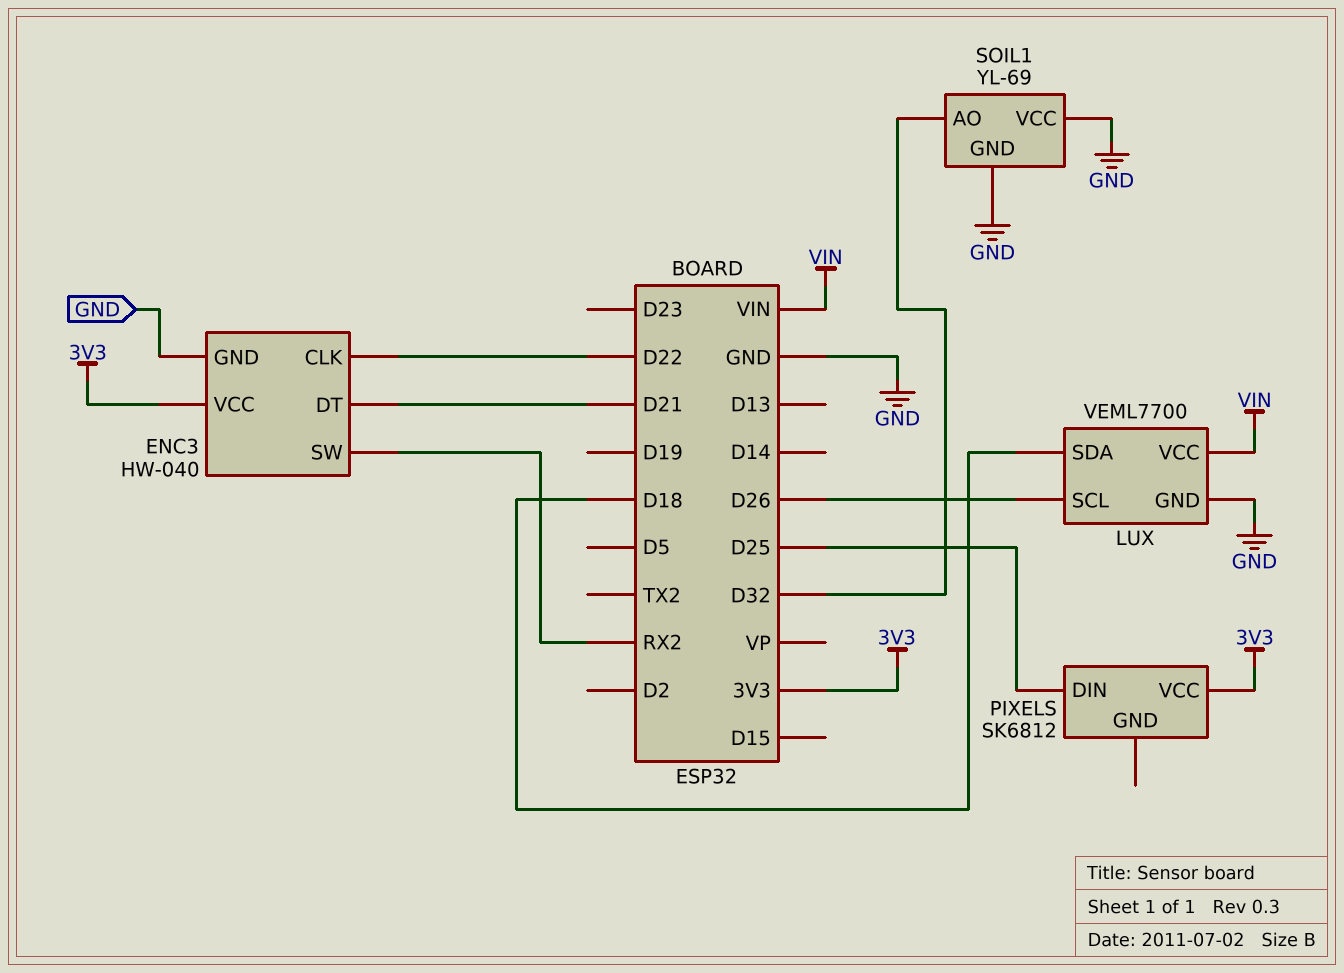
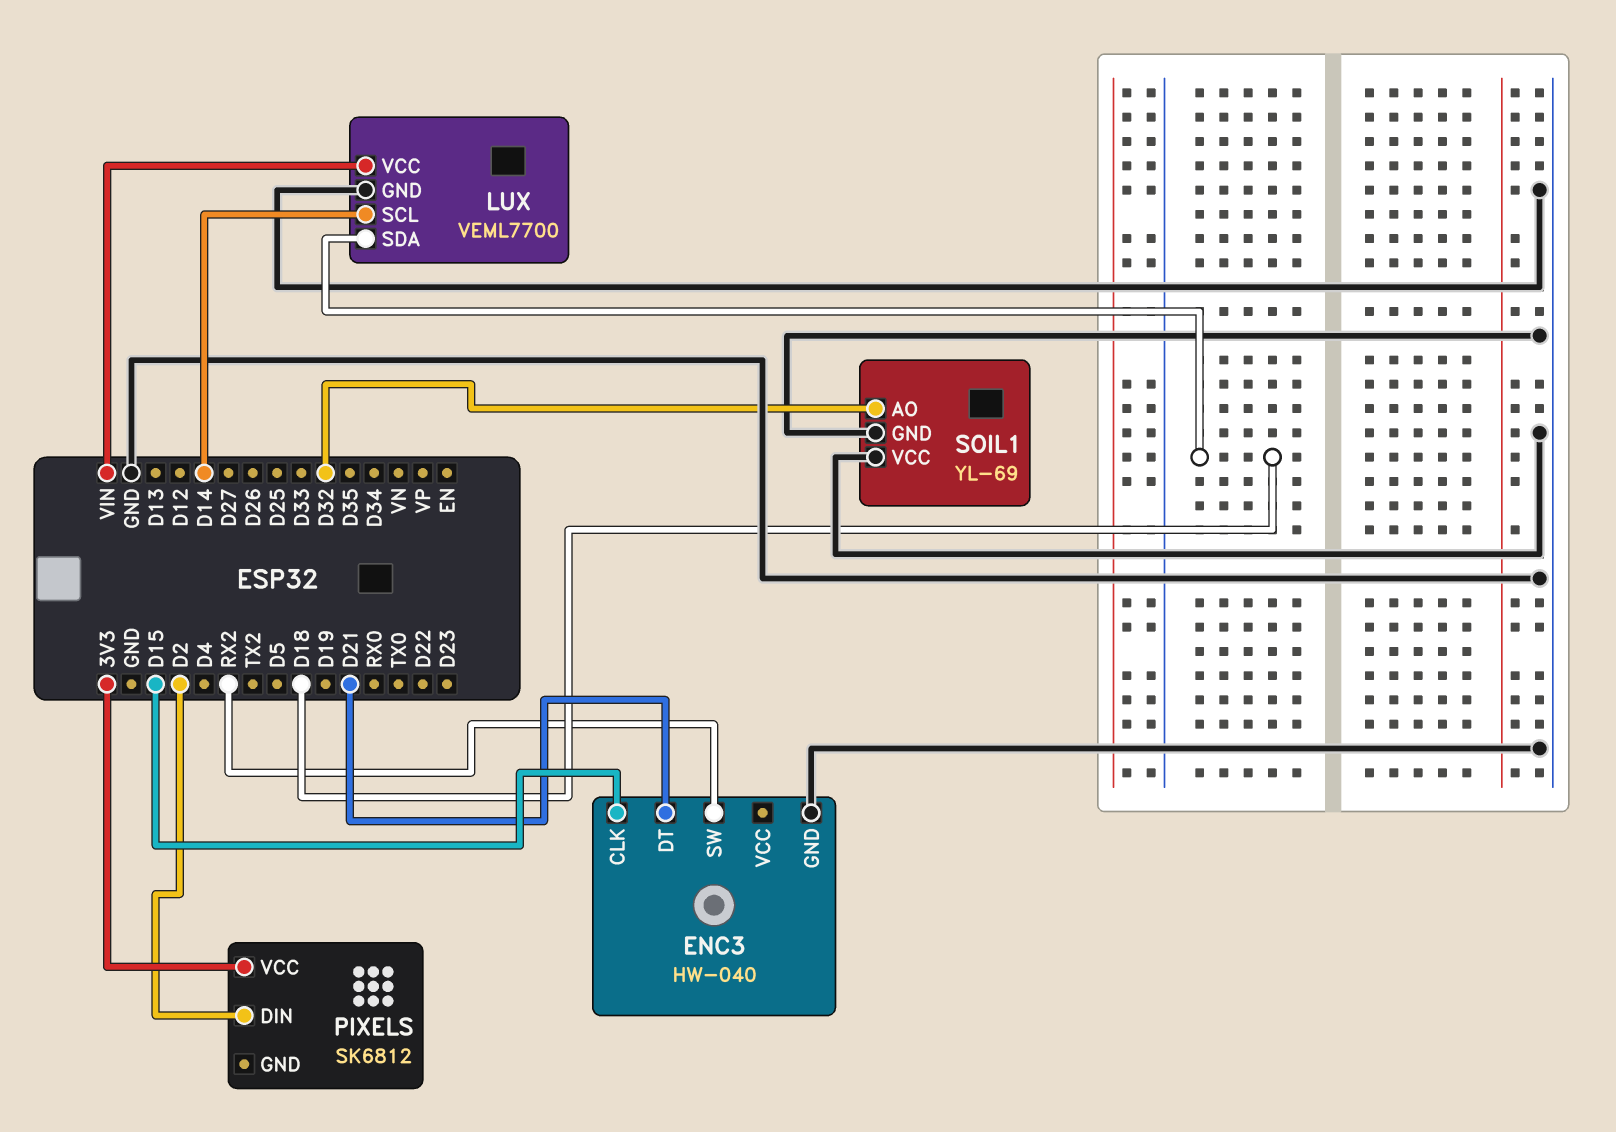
ENC3 pin CLK: D22 -> D15
ENC3 pin VCC: 3V3 -> none
LUX pin SCL: D26 -> D14
PIXELS pin DIN: D25 -> D2

